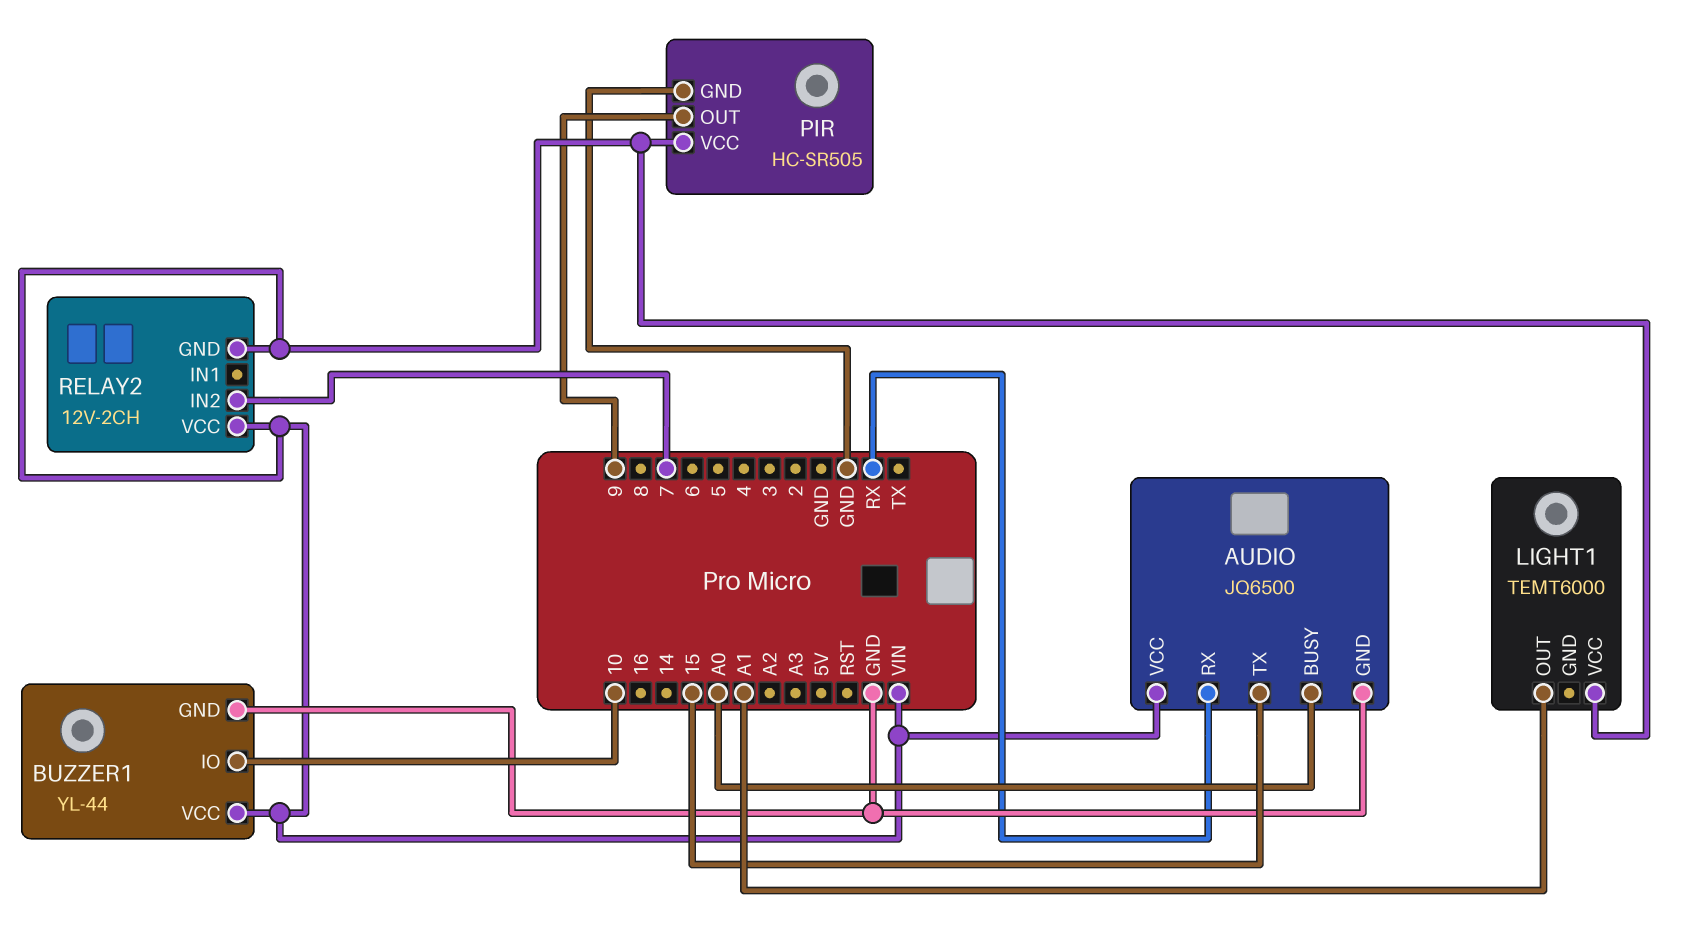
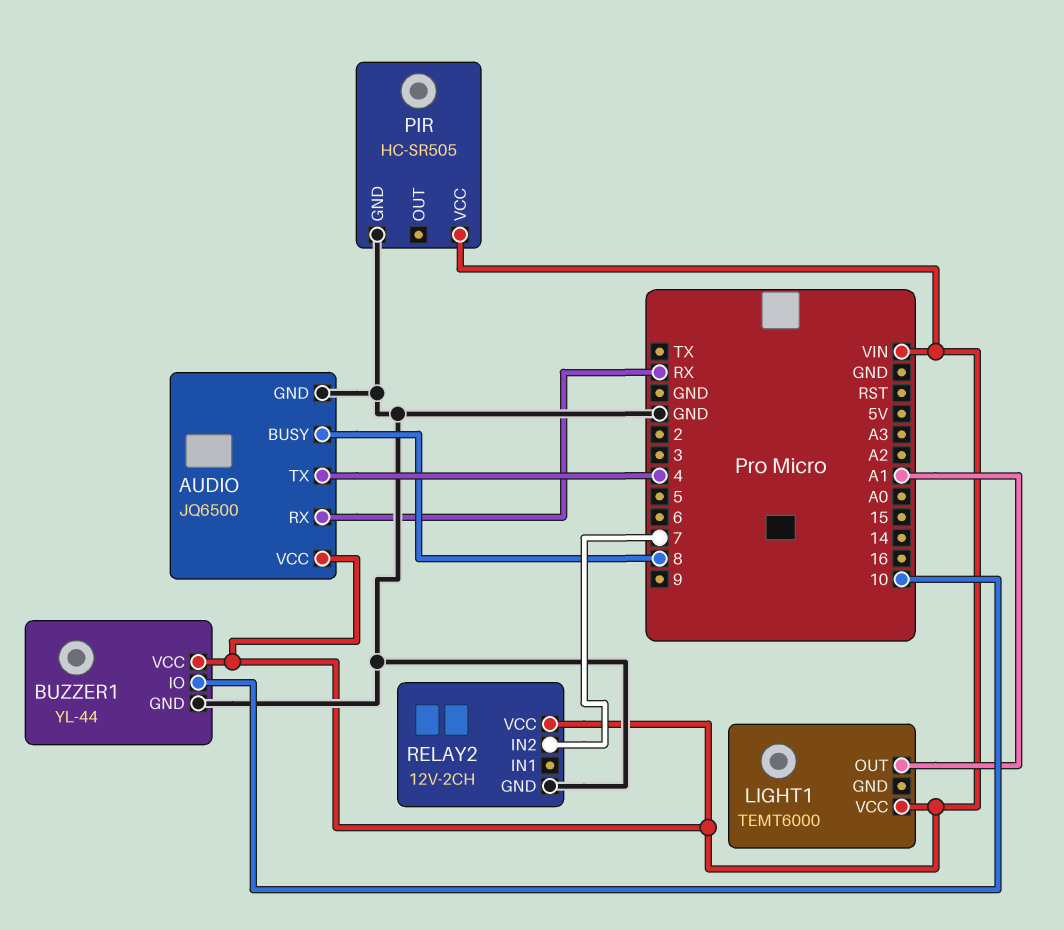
AUDIO pin BUSY: A0 -> 8
AUDIO pin TX: 15 -> 4
PIR pin OUT: 9 -> none
RELAY2 pin GND: VIN -> GND

